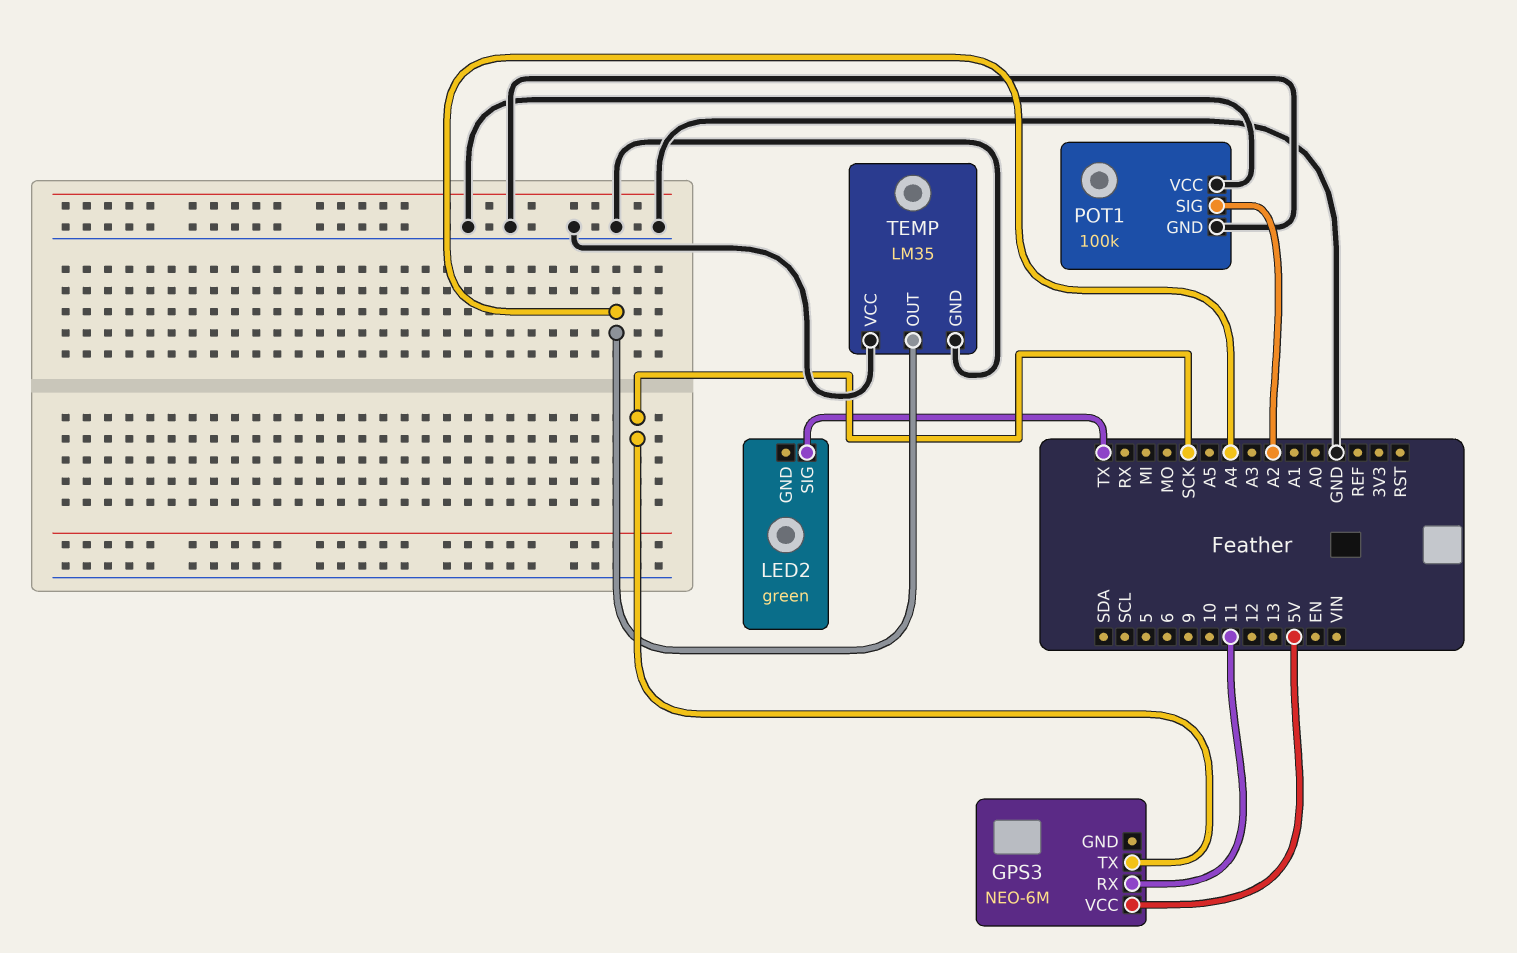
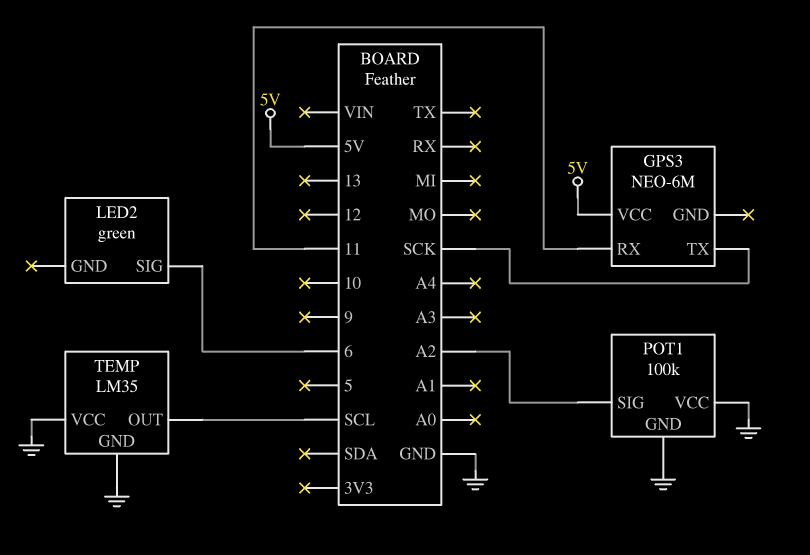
LED2 pin SIG: TX -> 6
TEMP pin OUT: A4 -> SCL

